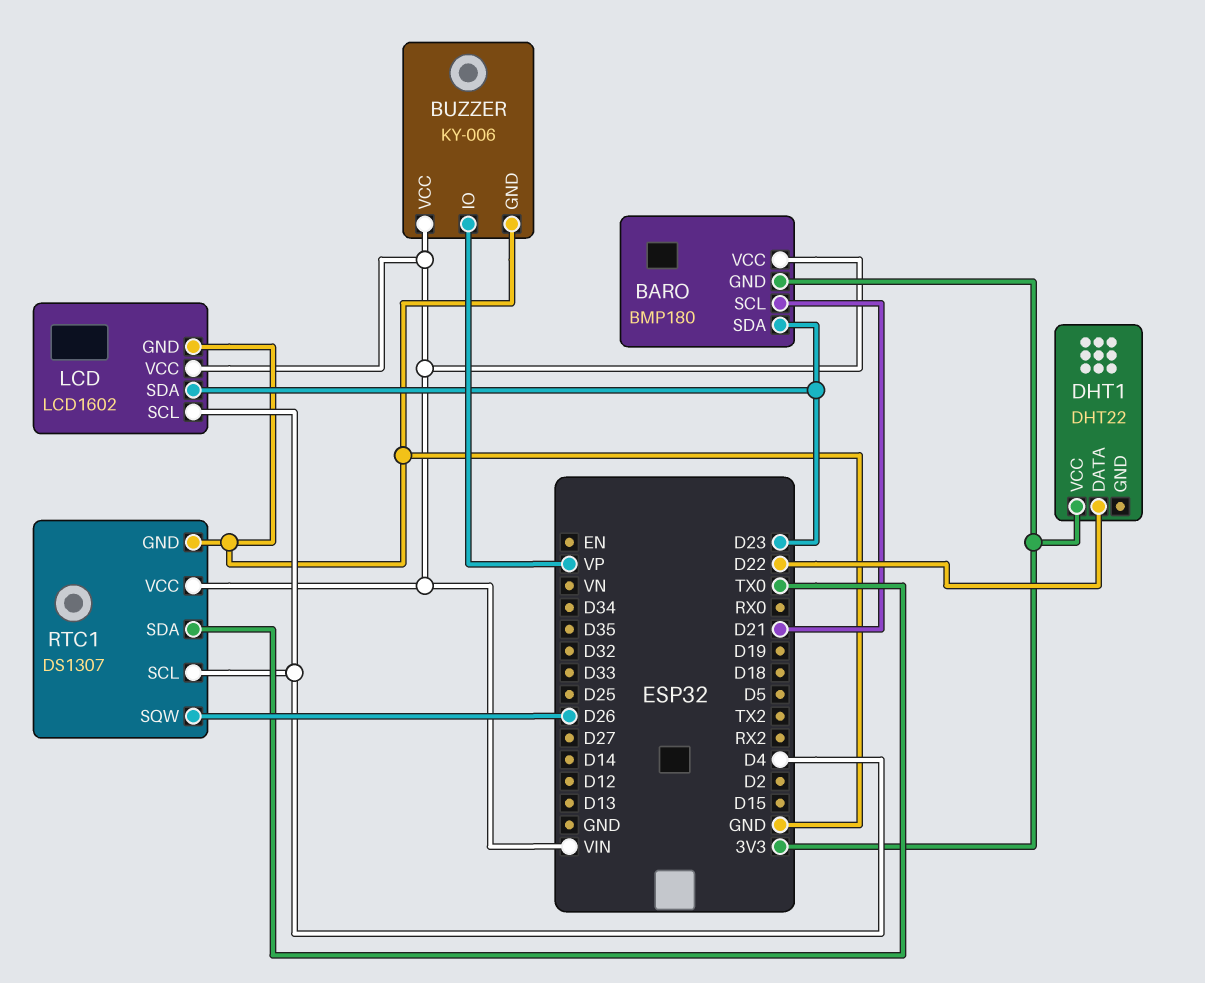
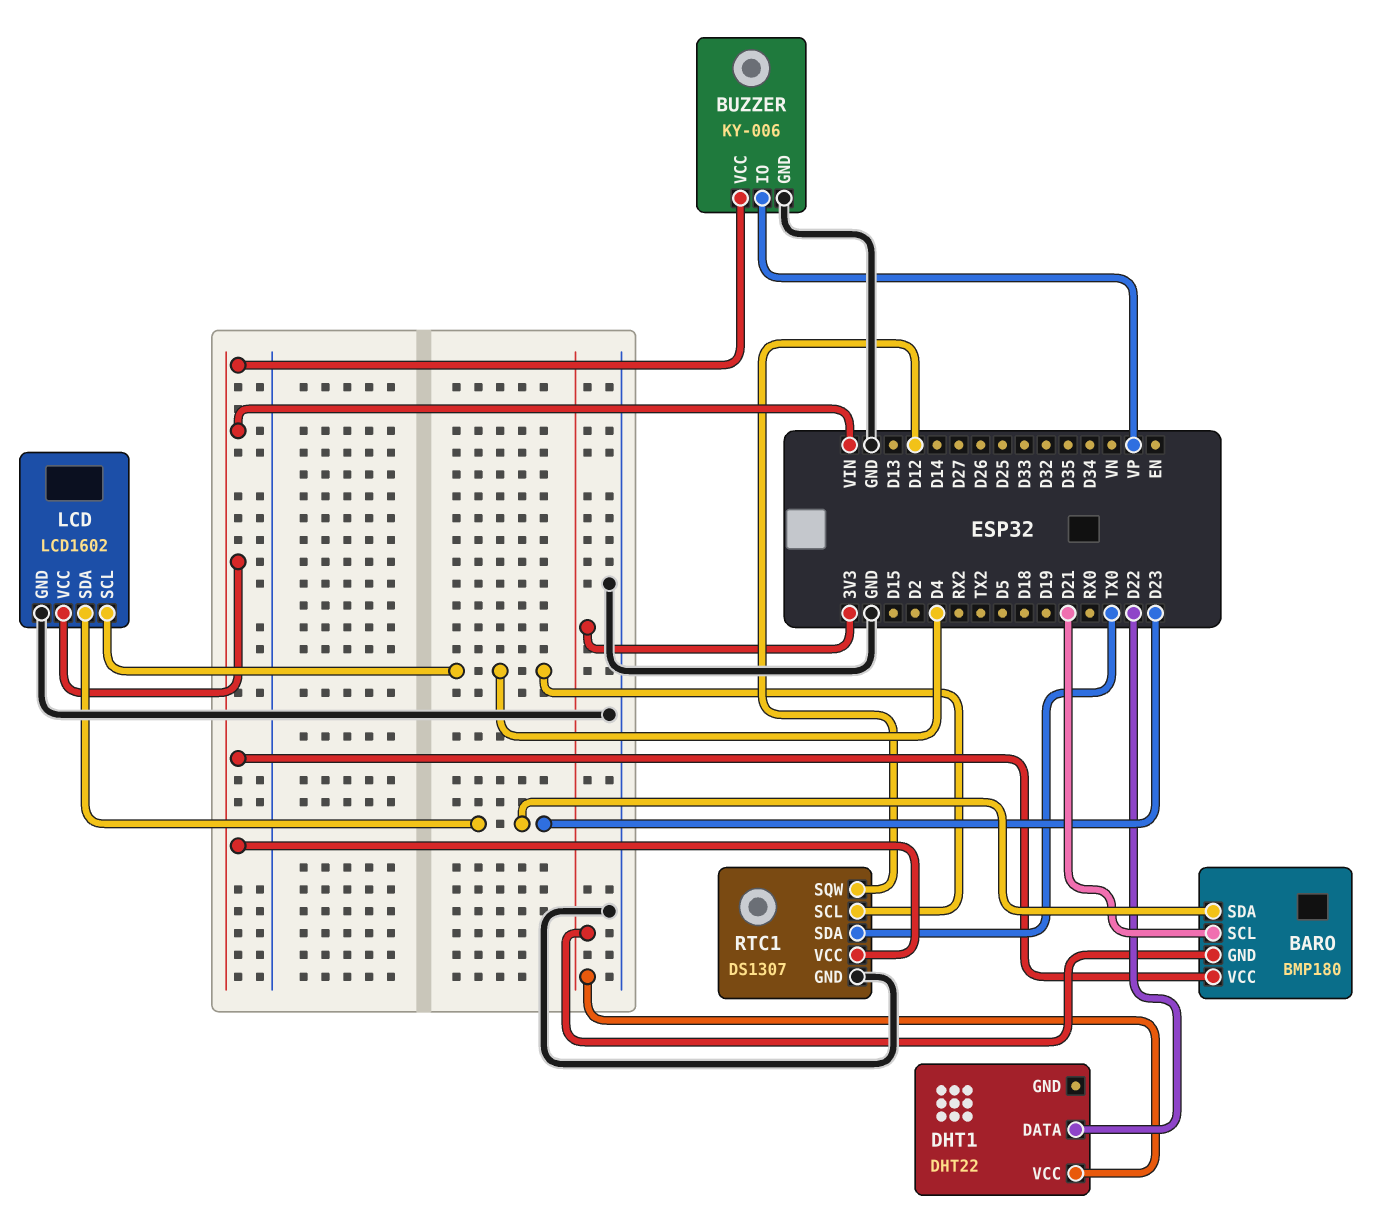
RTC1 pin SQW: D26 -> D12

